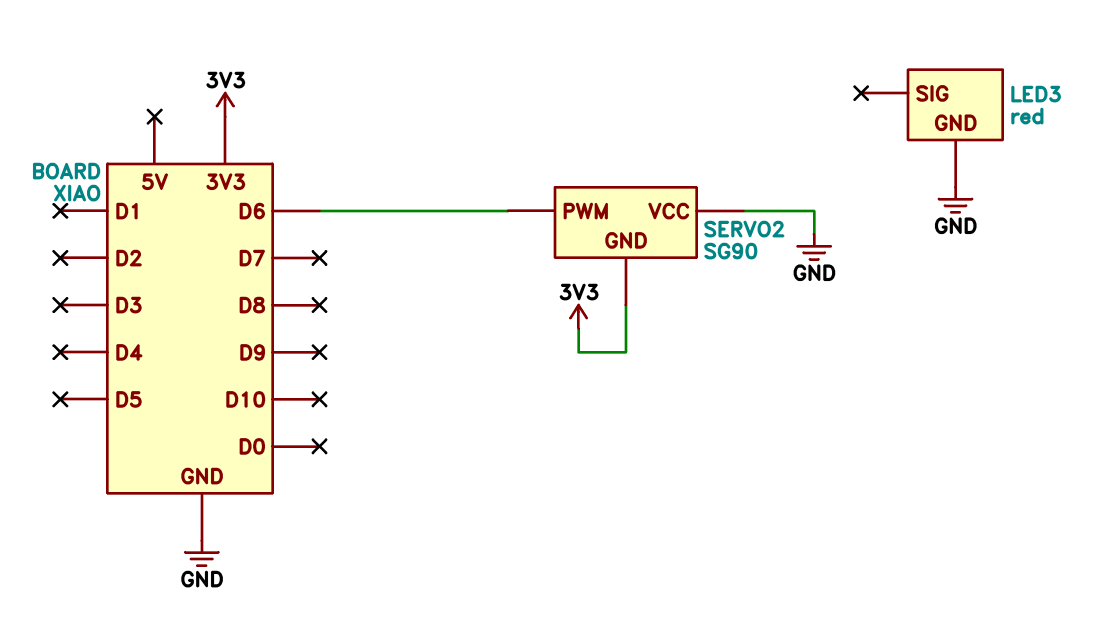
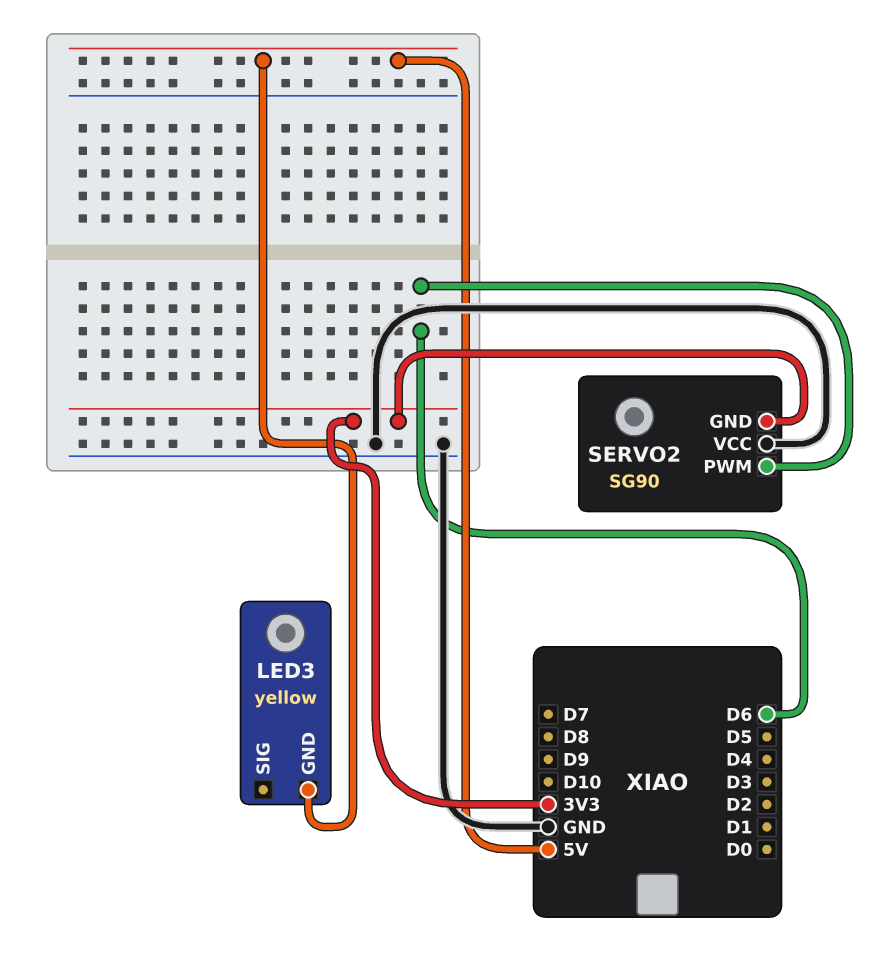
LED3: red -> yellow
LED3 pin GND: GND -> 5V

